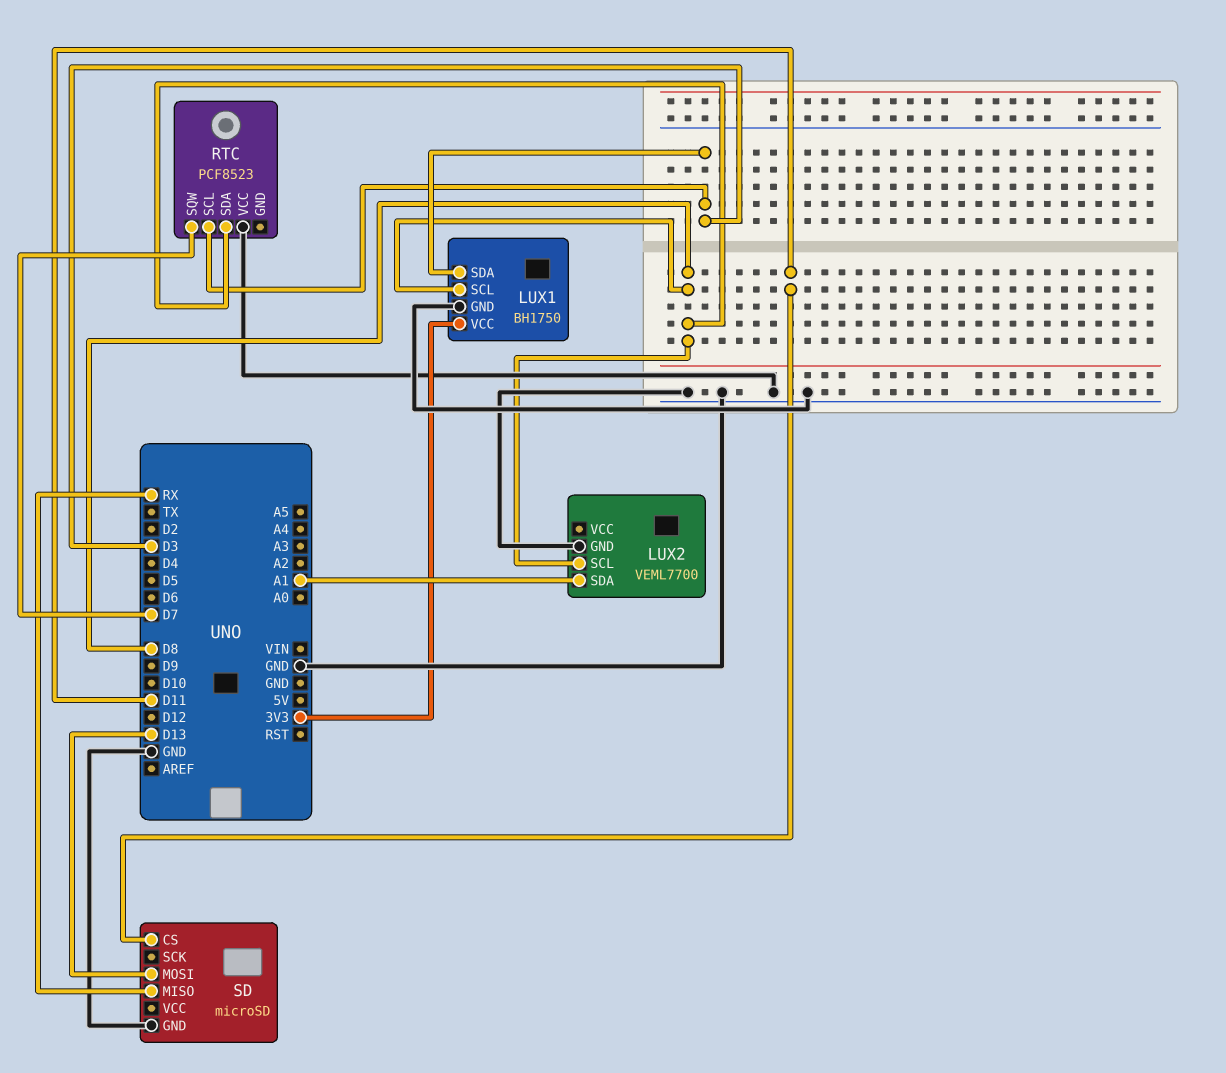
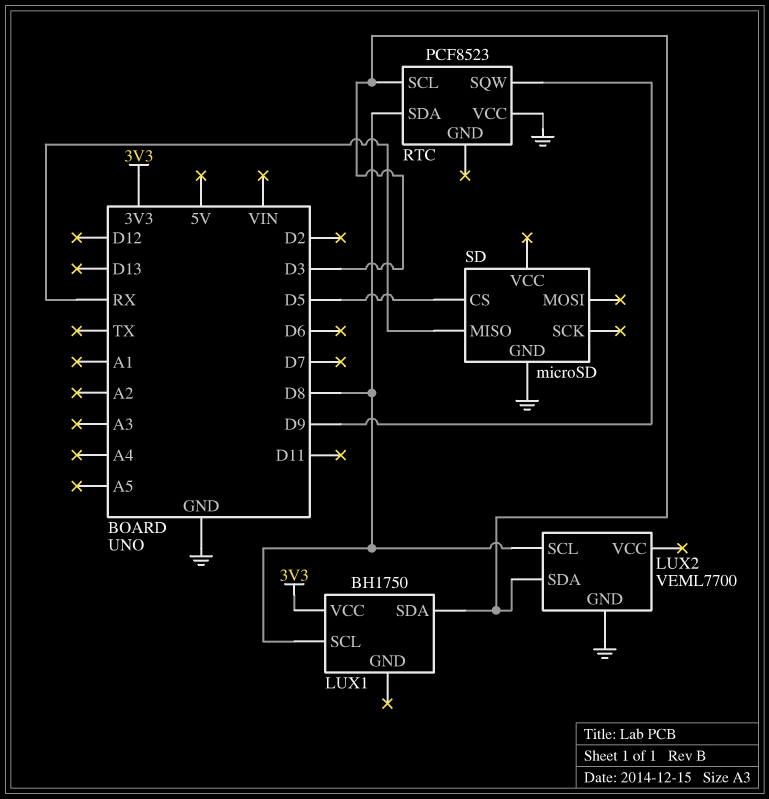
LUX1 pin GND: GND -> none
LUX2 pin SDA: A1 -> D3
RTC pin SQW: D7 -> D9
SD pin CS: D11 -> D5
SD pin MOSI: D13 -> none

